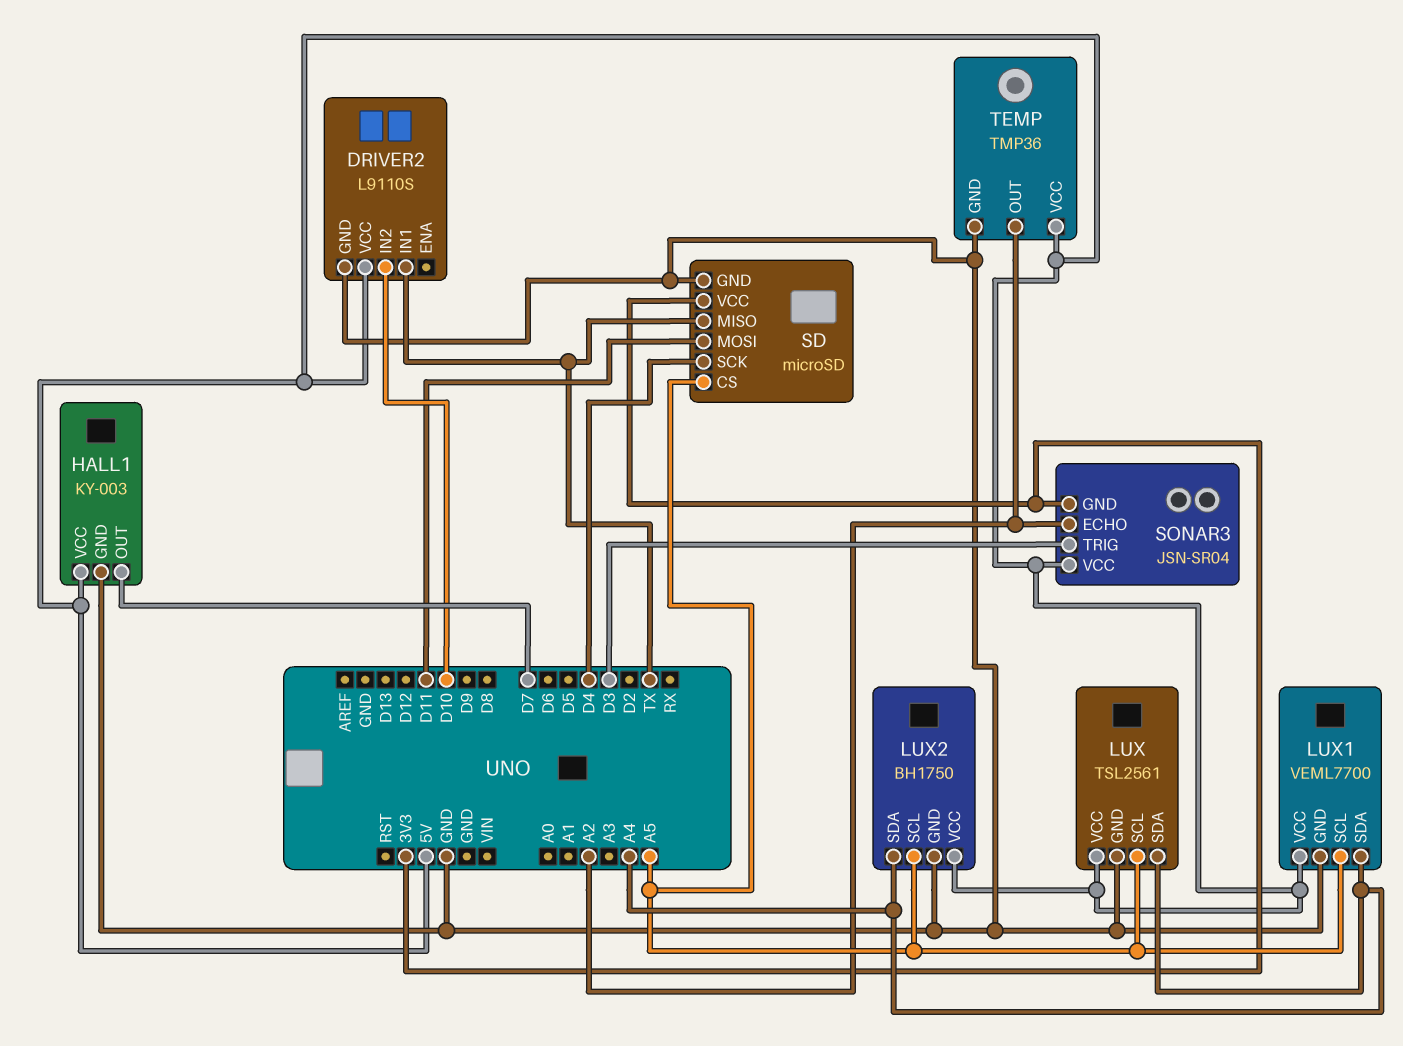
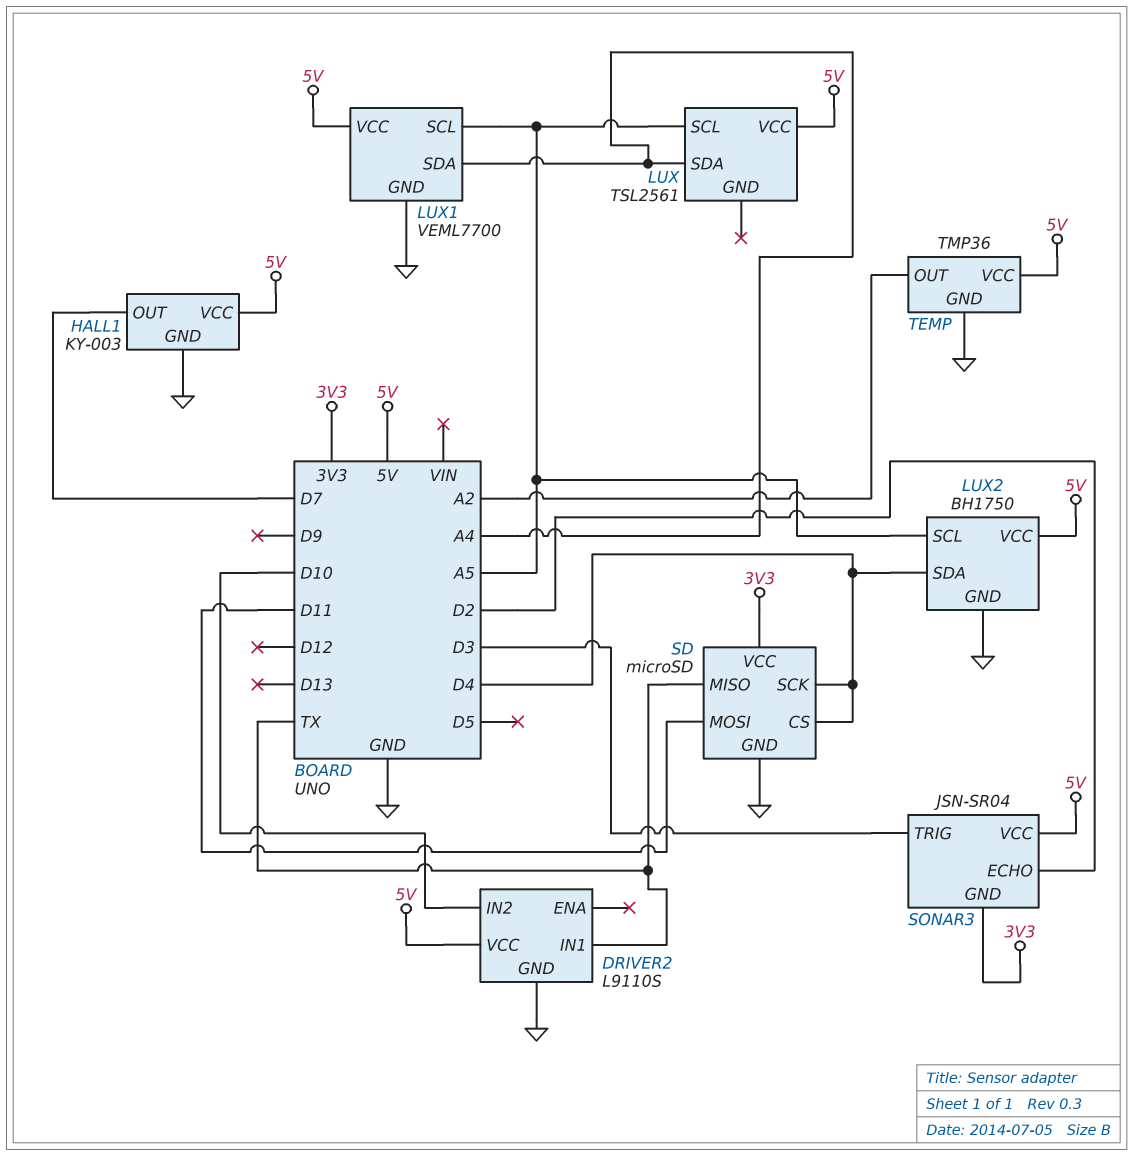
LUX pin GND: GND -> none
LUX2 pin SDA: A4 -> D4
SD pin CS: A5 -> D4
SONAR3 pin ECHO: A2 -> D2

